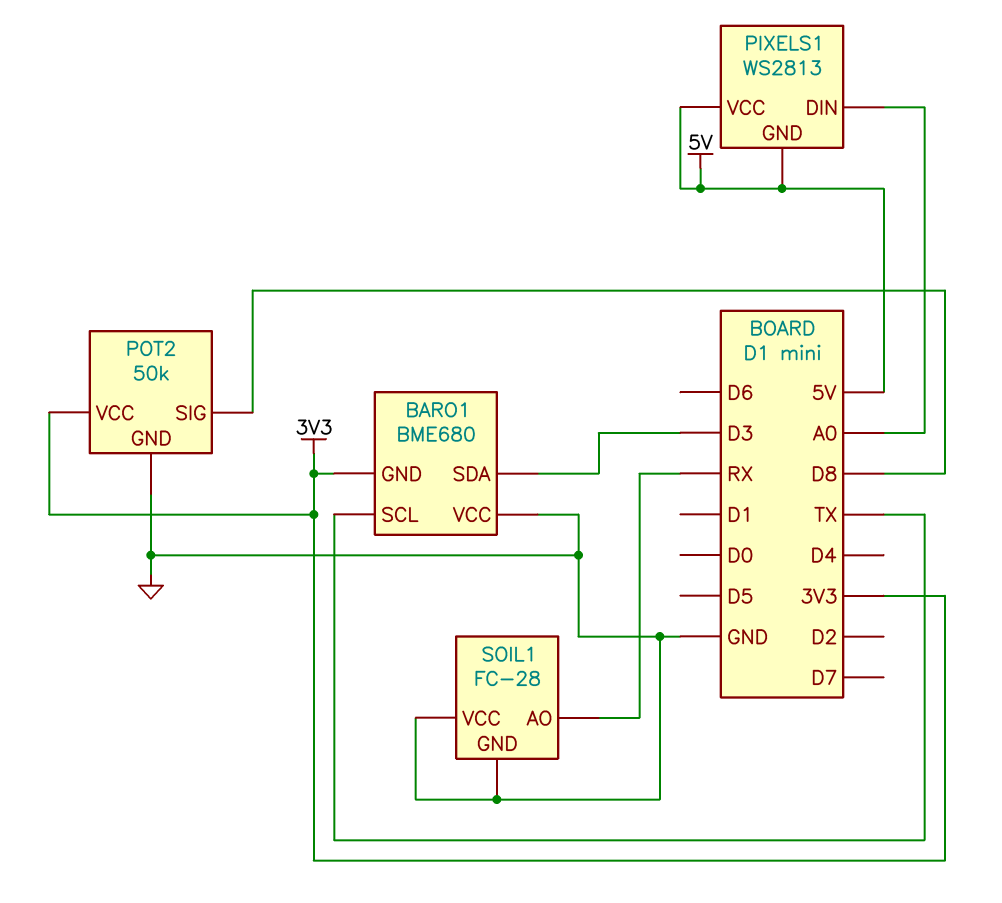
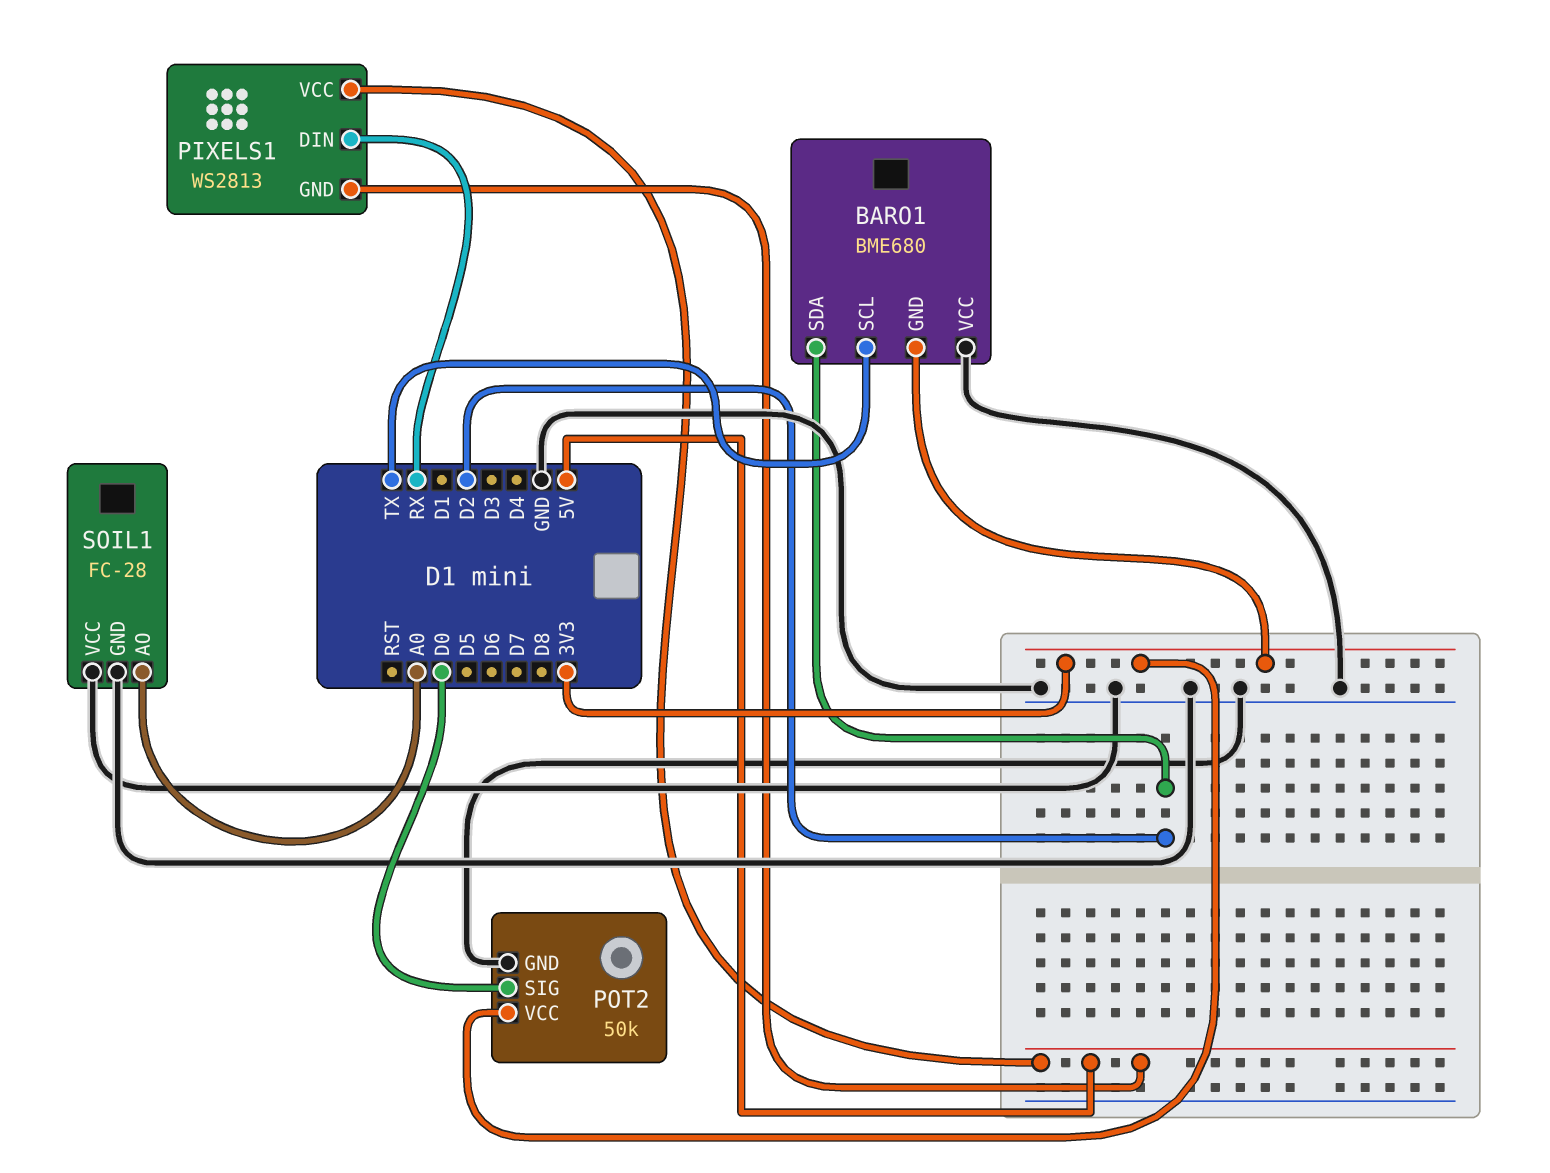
BARO1 pin SDA: D3 -> D2
PIXELS1 pin DIN: A0 -> RX
POT2 pin SIG: D8 -> D0
SOIL1 pin AO: RX -> A0

